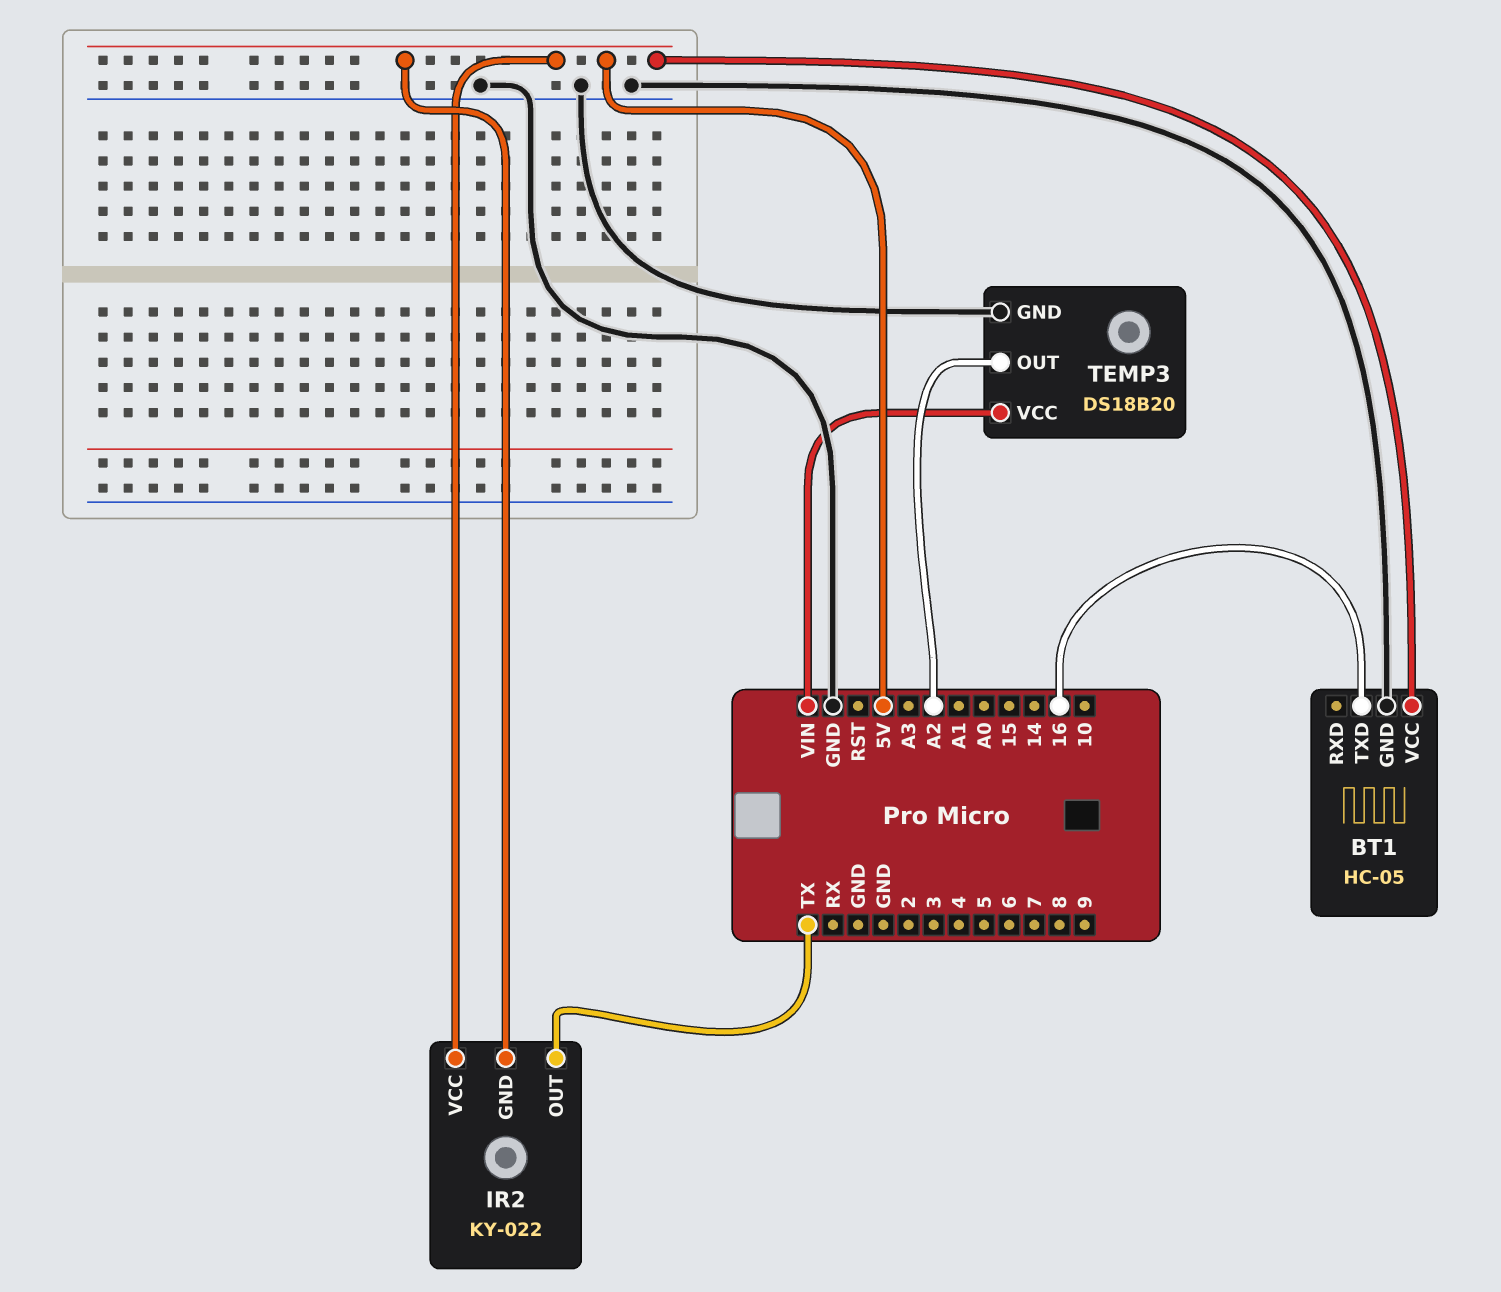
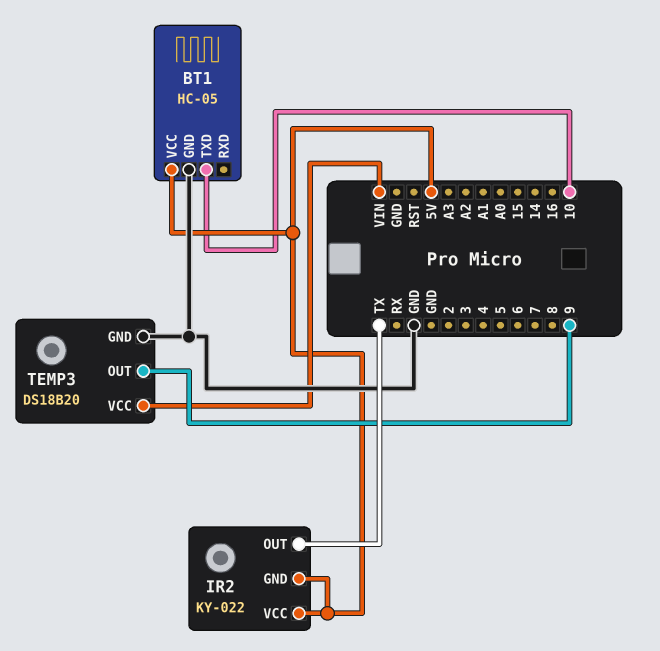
BT1 pin TXD: 16 -> 10
TEMP3 pin OUT: A2 -> 9

